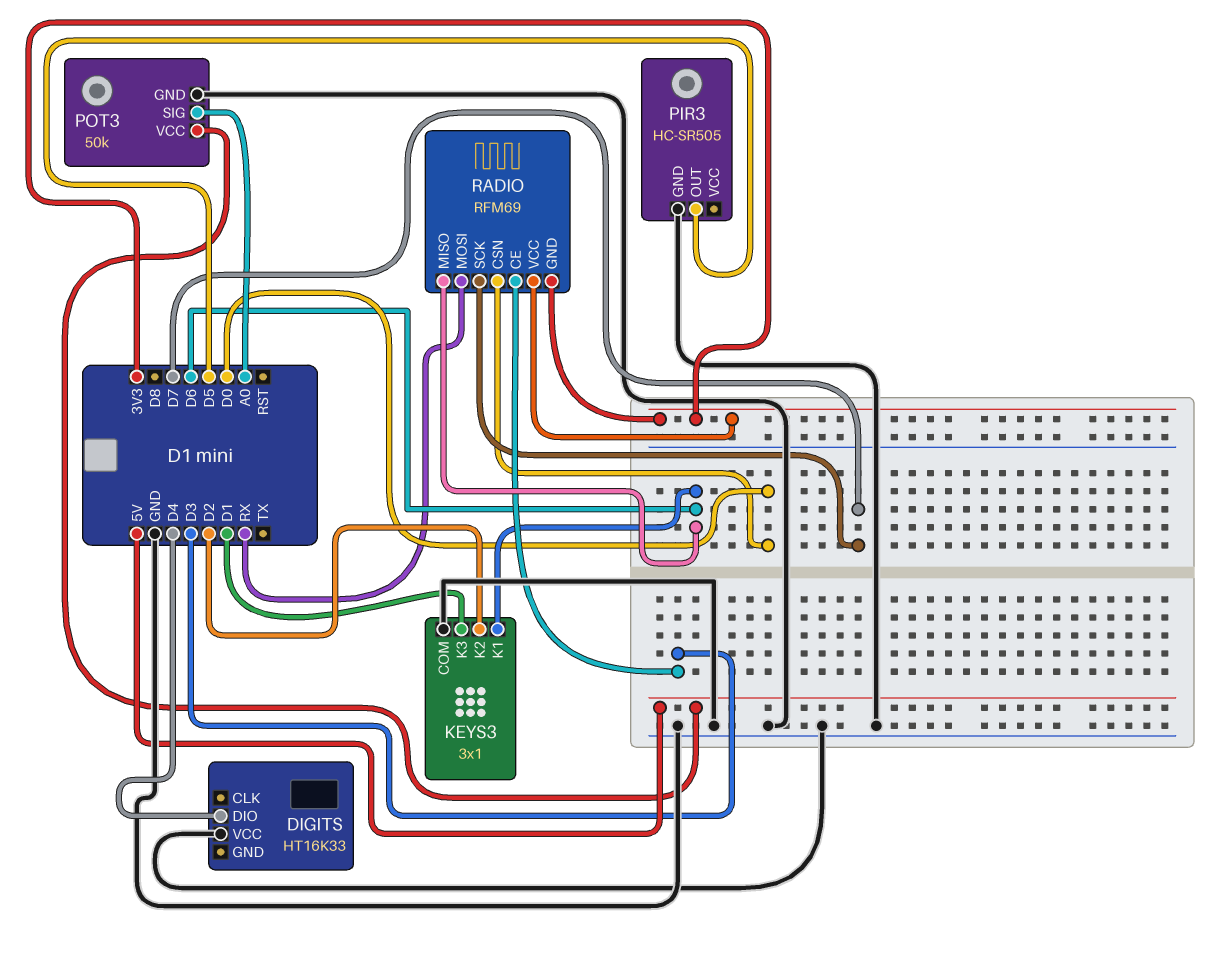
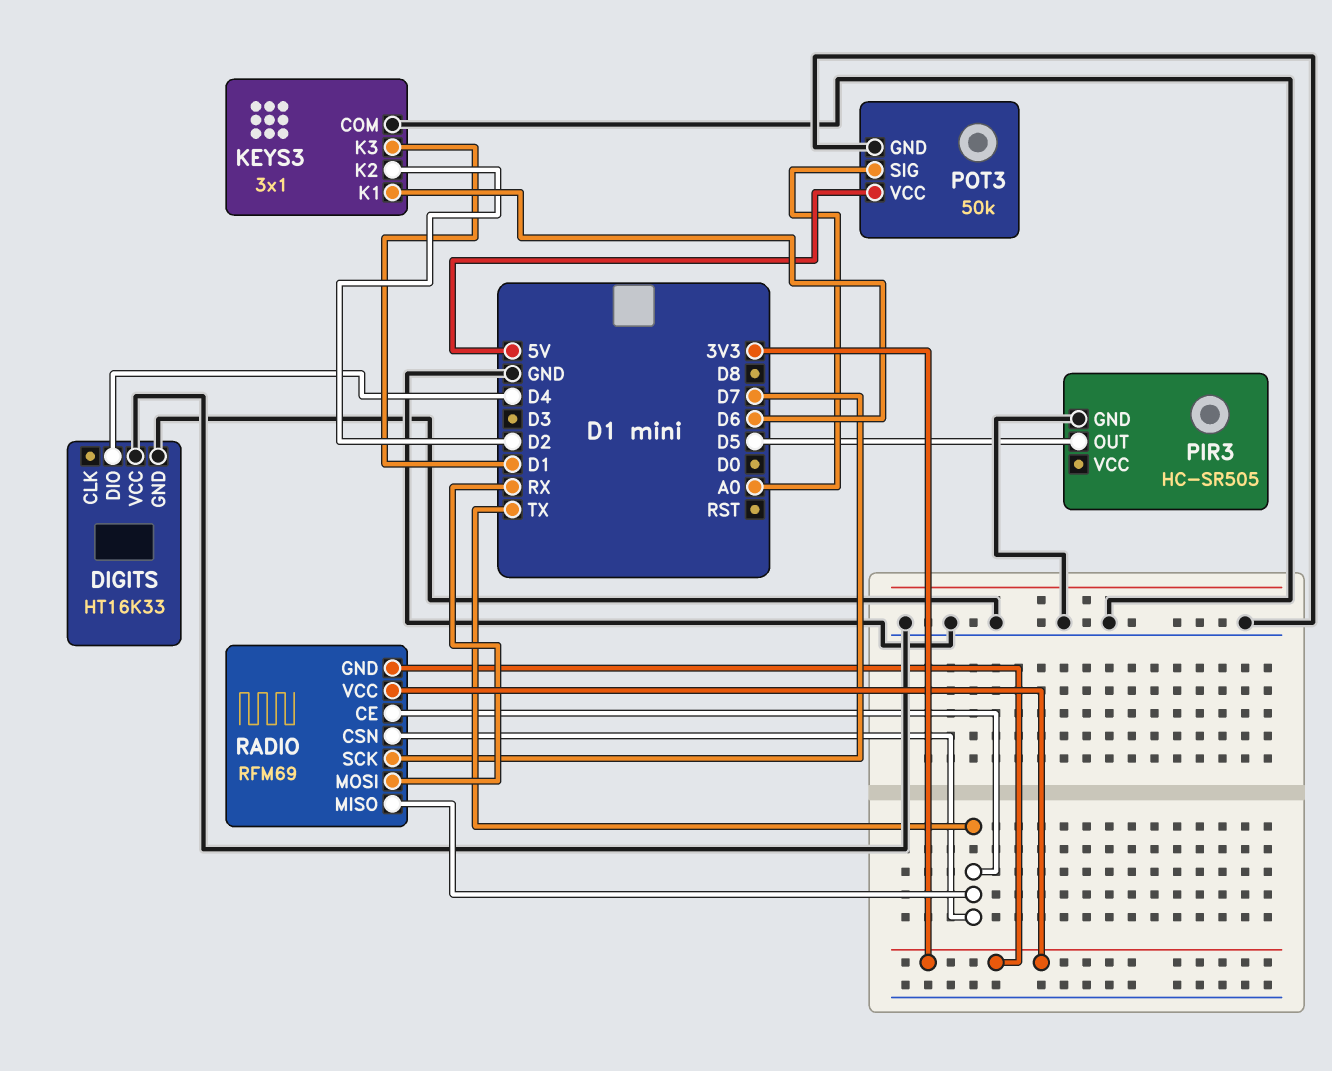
DIGITS pin GND: none -> GND
RADIO pin CE: D3 -> TX
RADIO pin CSN: D0 -> TX
RADIO pin MISO: D6 -> TX

